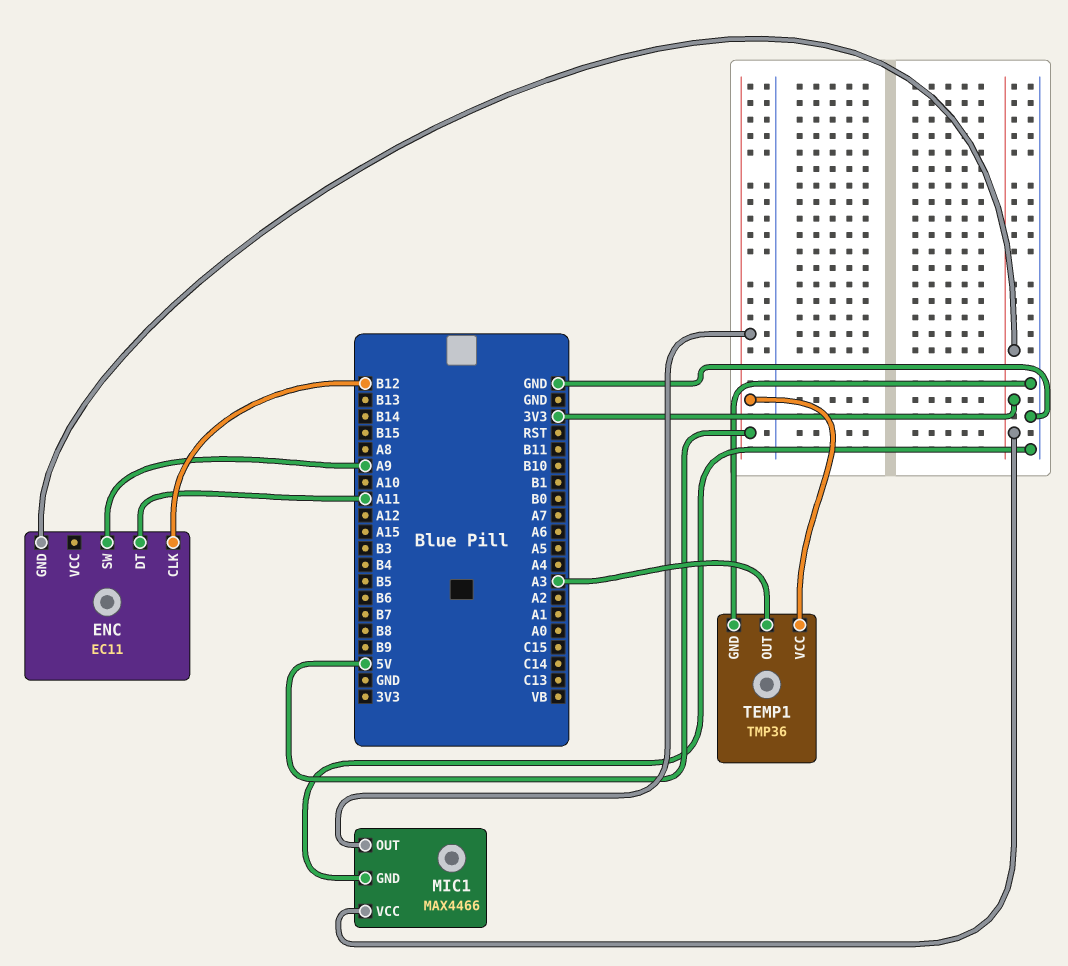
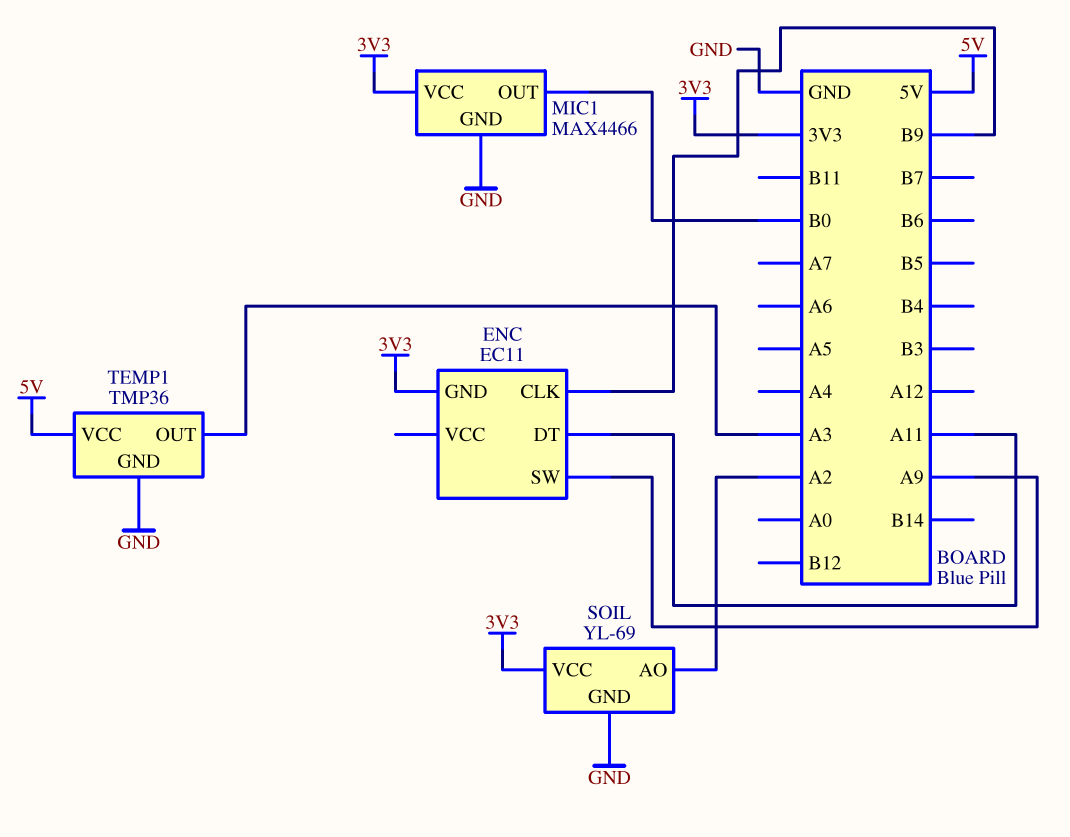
ENC pin CLK: B12 -> B9
MIC1 pin OUT: 5V -> B0
SOIL: none -> YL-69
SOIL pin AO: none -> A2
SOIL pin GND: none -> GND
SOIL pin VCC: none -> 3V3

